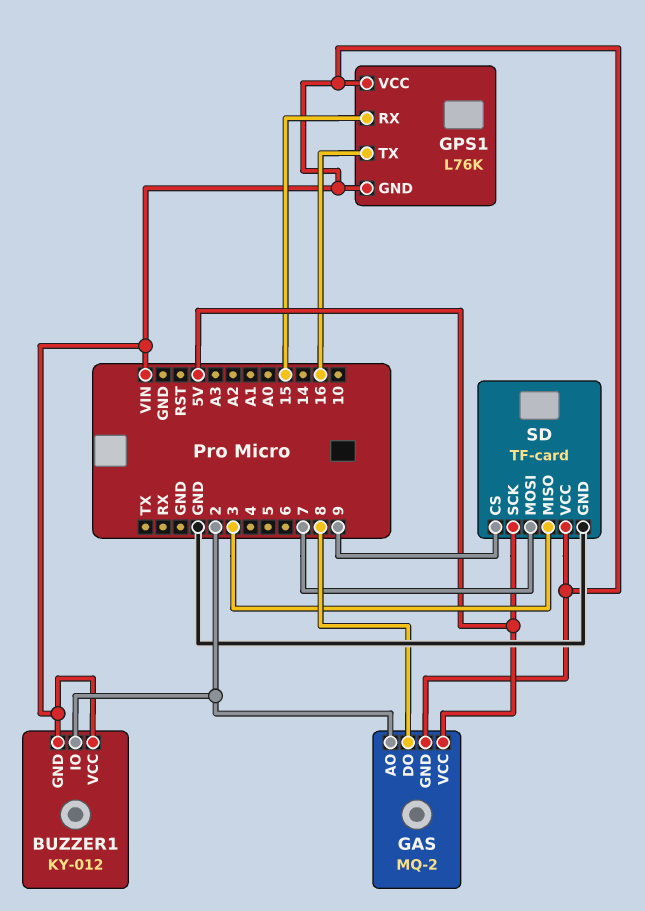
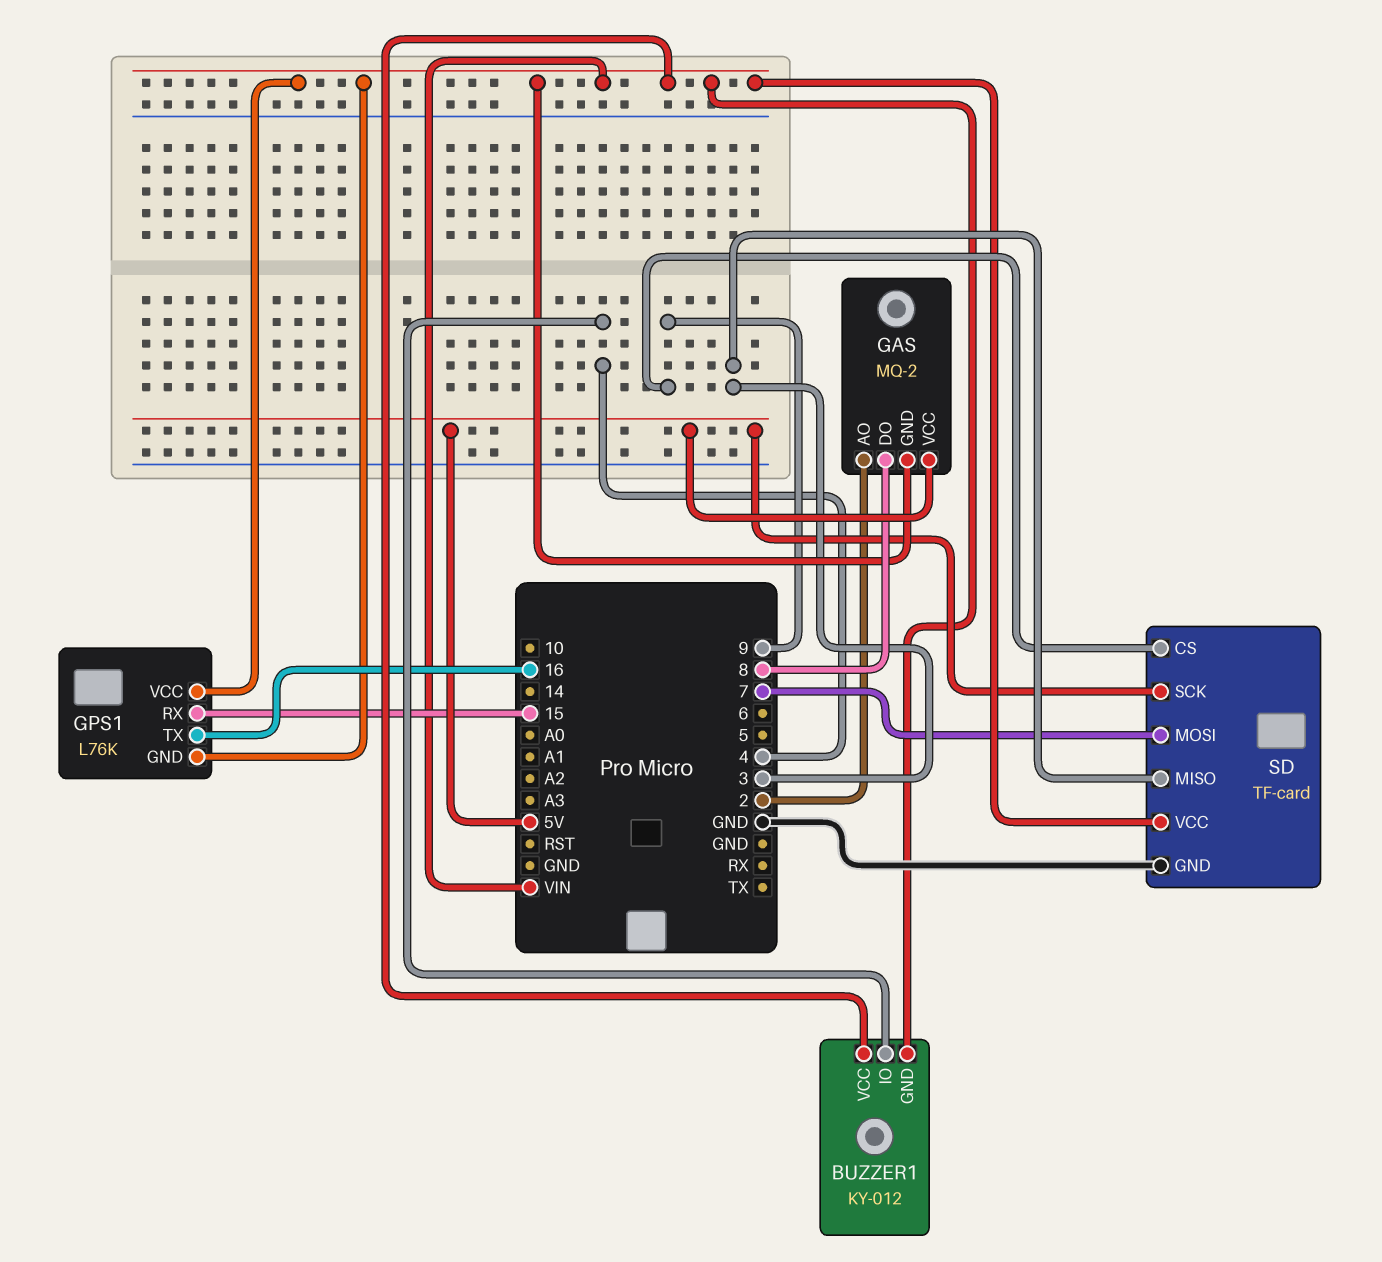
BUZZER1 pin IO: 2 -> 4

